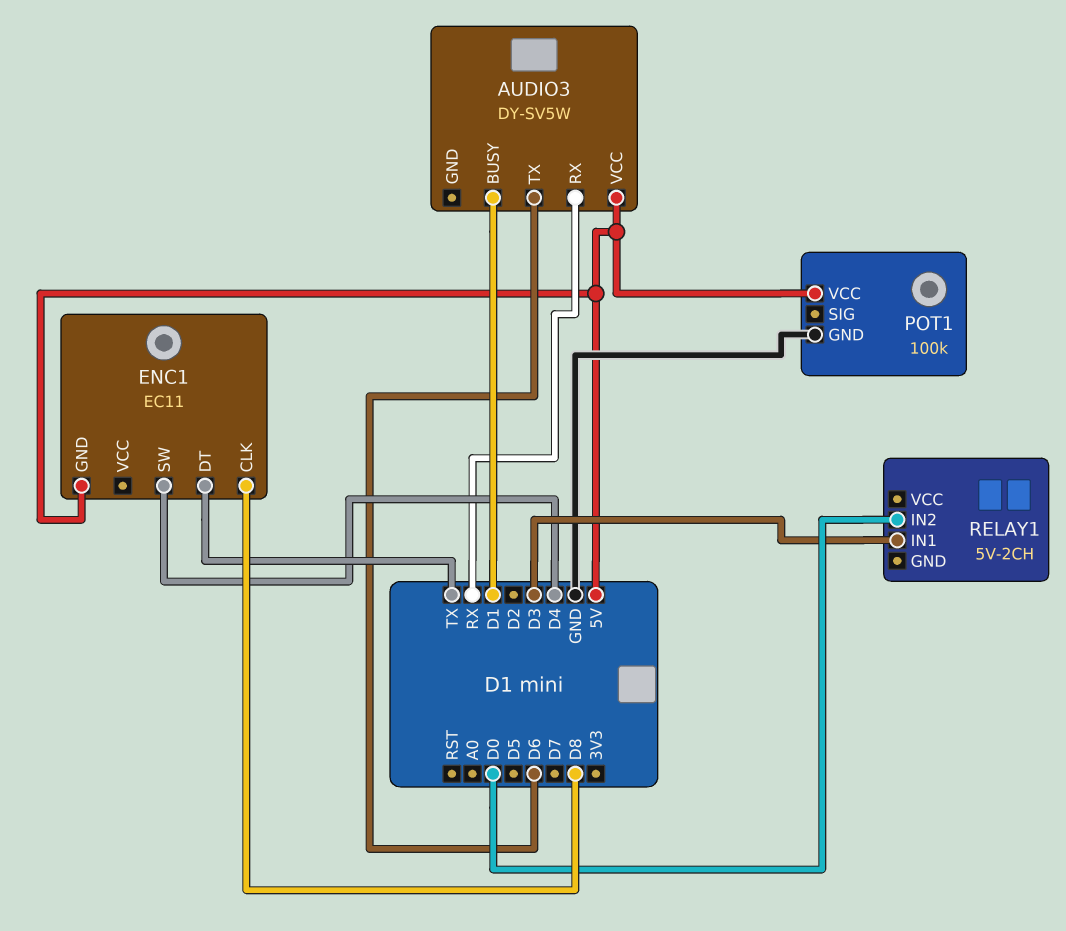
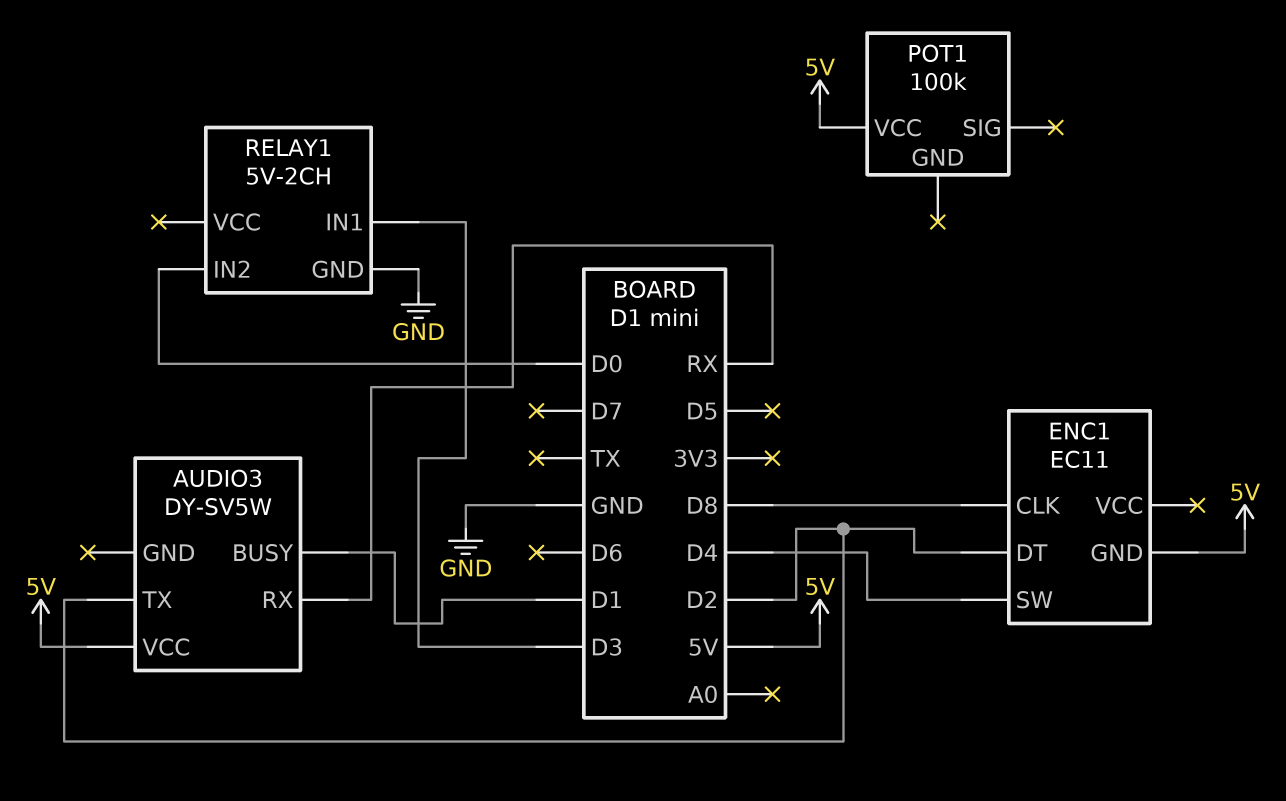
AUDIO3 pin TX: D6 -> D2
ENC1 pin DT: TX -> D2
POT1 pin GND: GND -> none
RELAY1 pin GND: none -> GND

